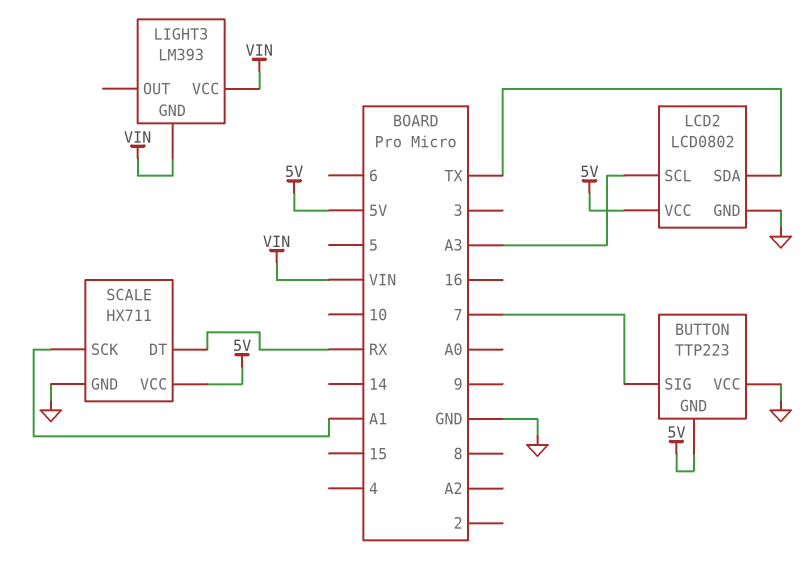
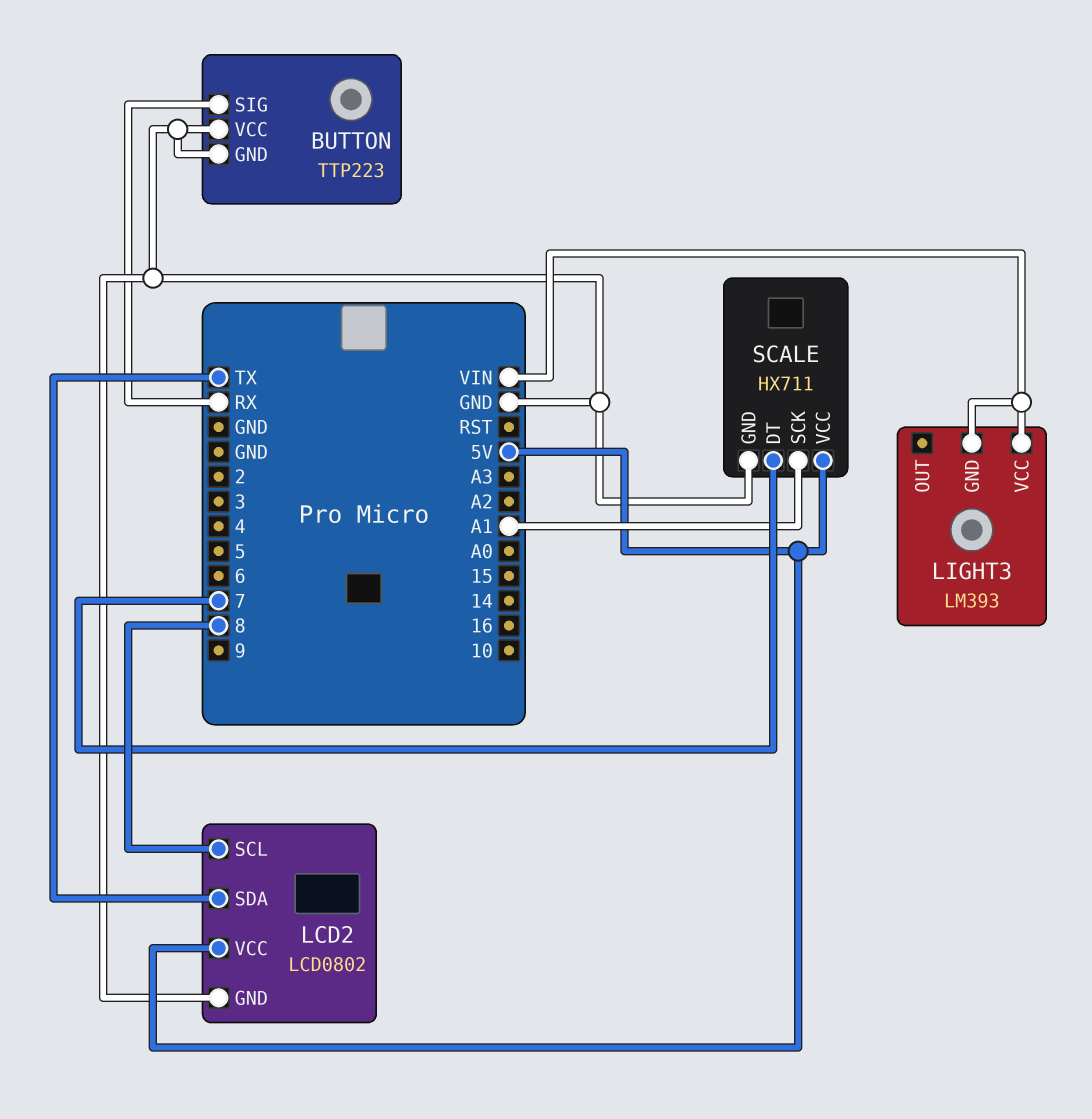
BUTTON pin GND: 5V -> GND
BUTTON pin SIG: 7 -> RX
LCD2 pin SCL: A3 -> 8
SCALE pin DT: RX -> 7

